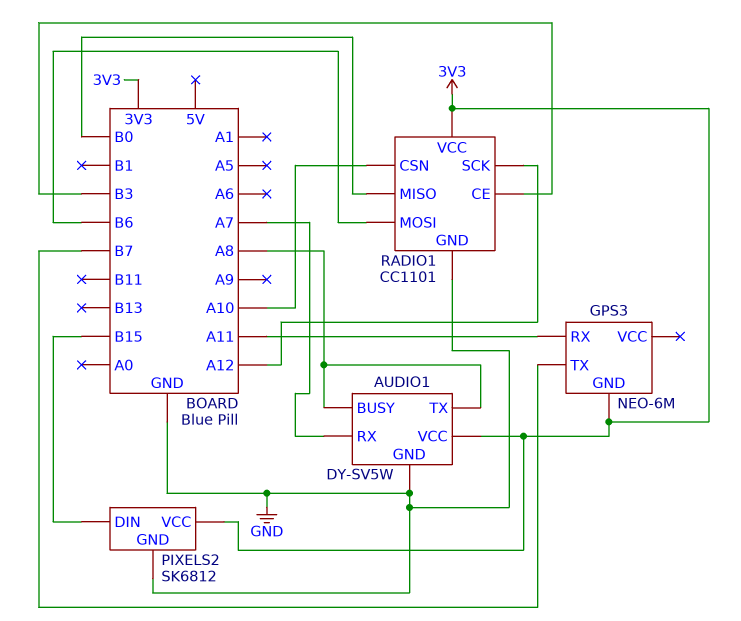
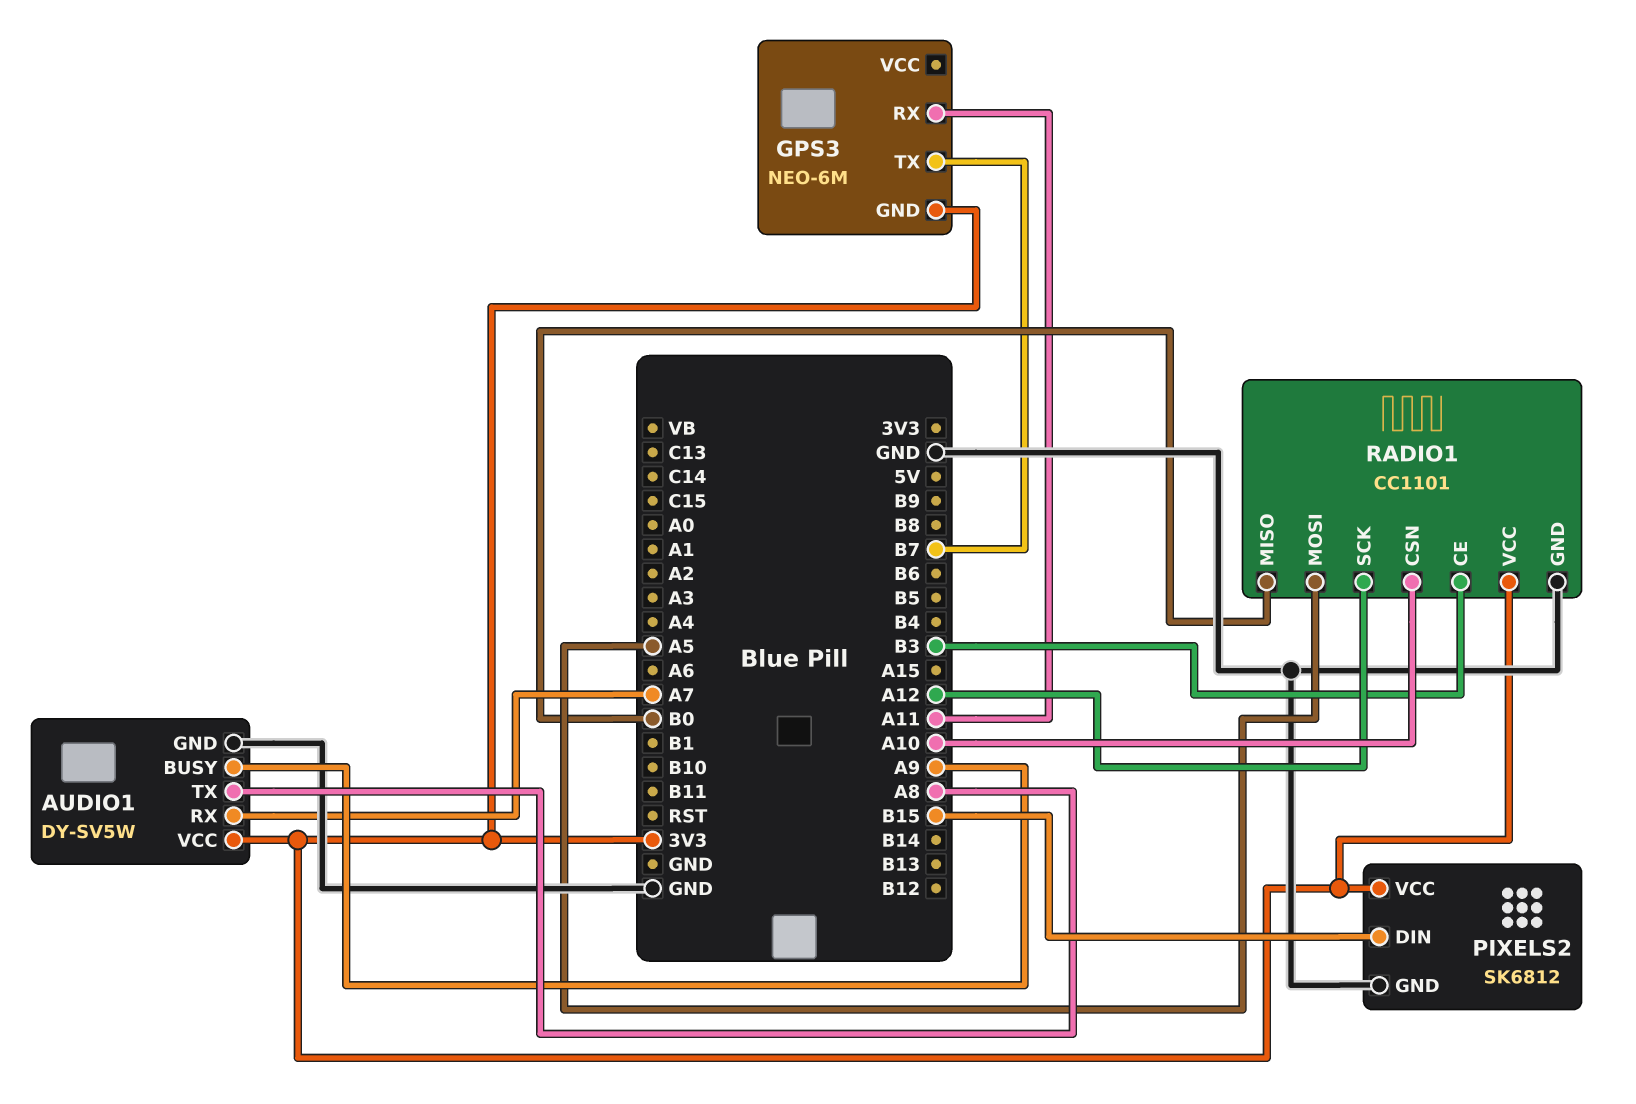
AUDIO1 pin BUSY: A8 -> A9
RADIO1 pin MOSI: B6 -> A5

